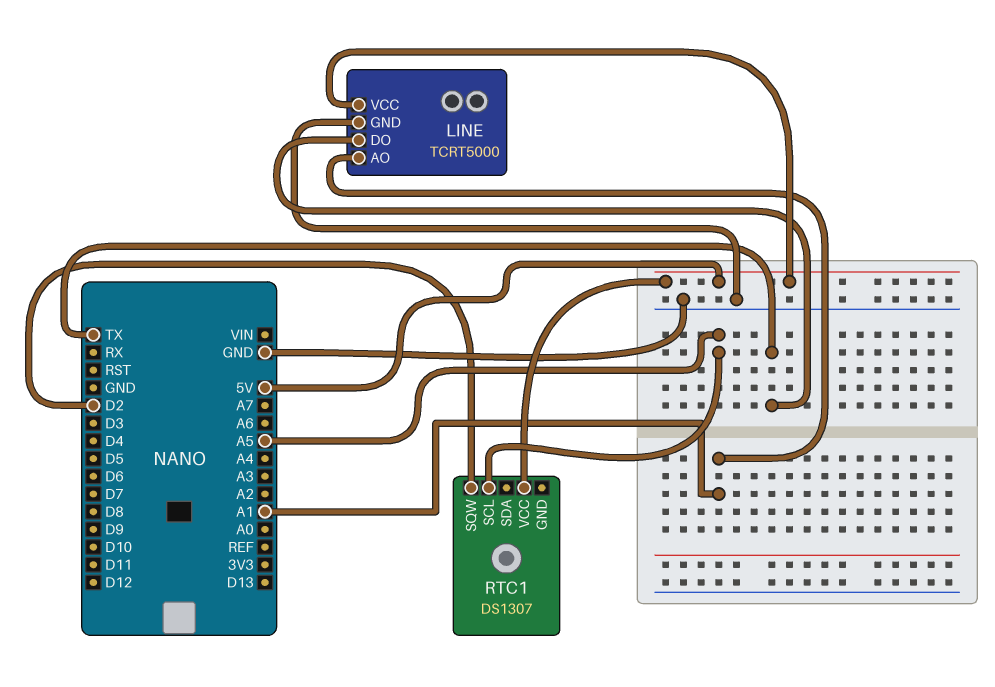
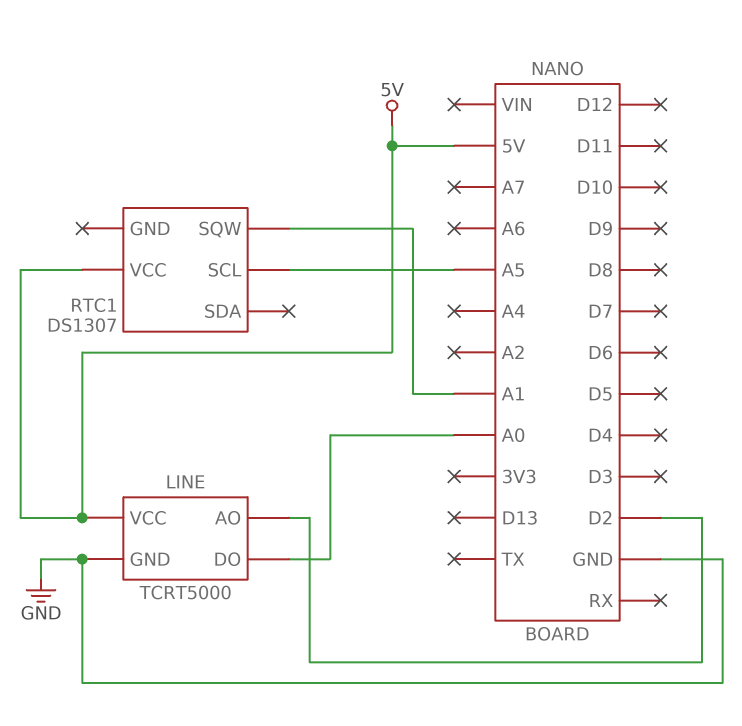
LINE pin AO: A1 -> D2
LINE pin DO: TX -> A0
RTC1 pin SQW: D2 -> A1

